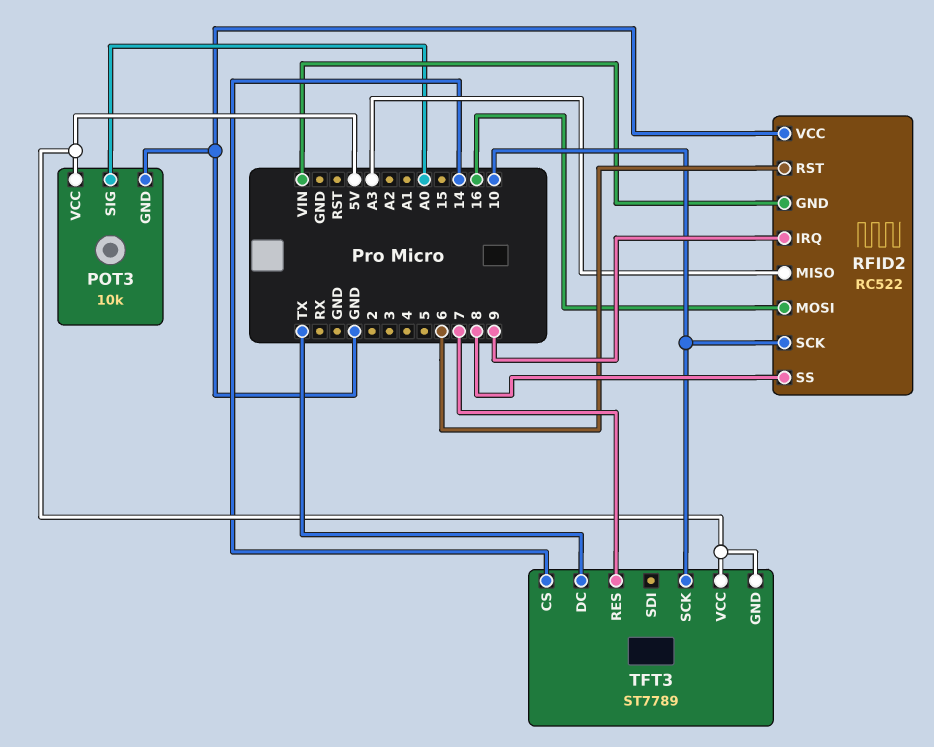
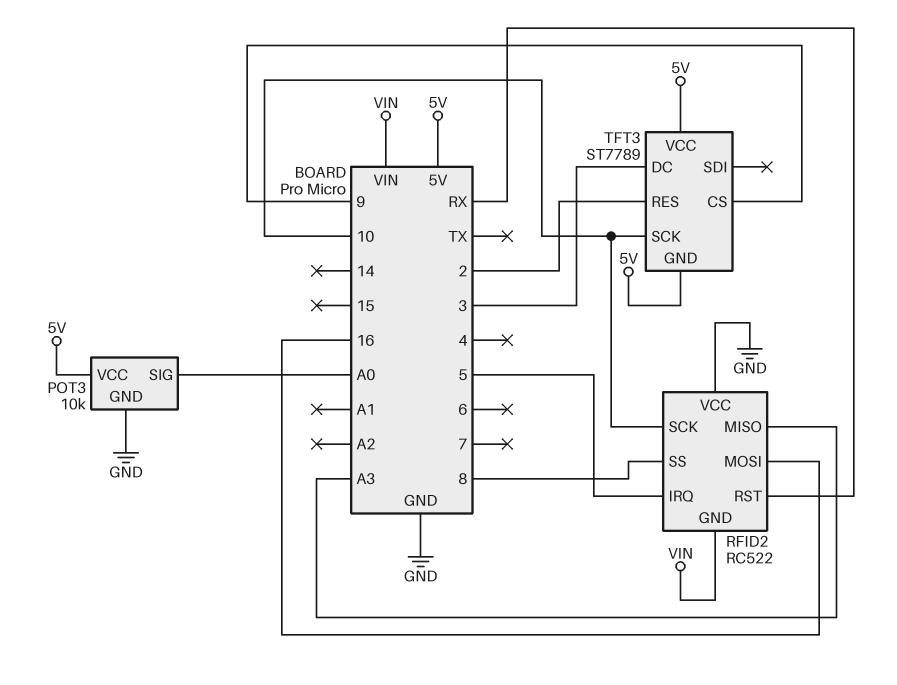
RFID2 pin IRQ: 9 -> 5
RFID2 pin RST: 6 -> RX
TFT3 pin CS: 14 -> 9
TFT3 pin DC: TX -> 3
TFT3 pin RES: 7 -> 2

